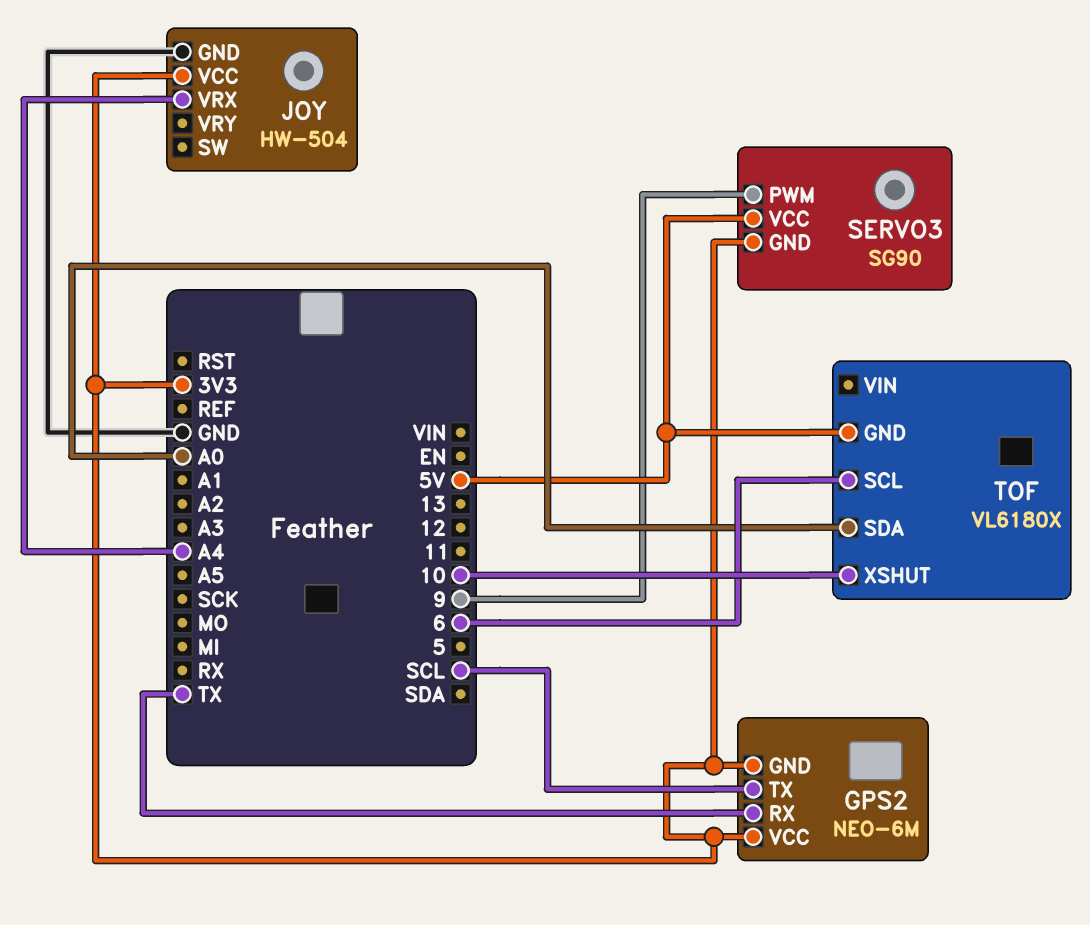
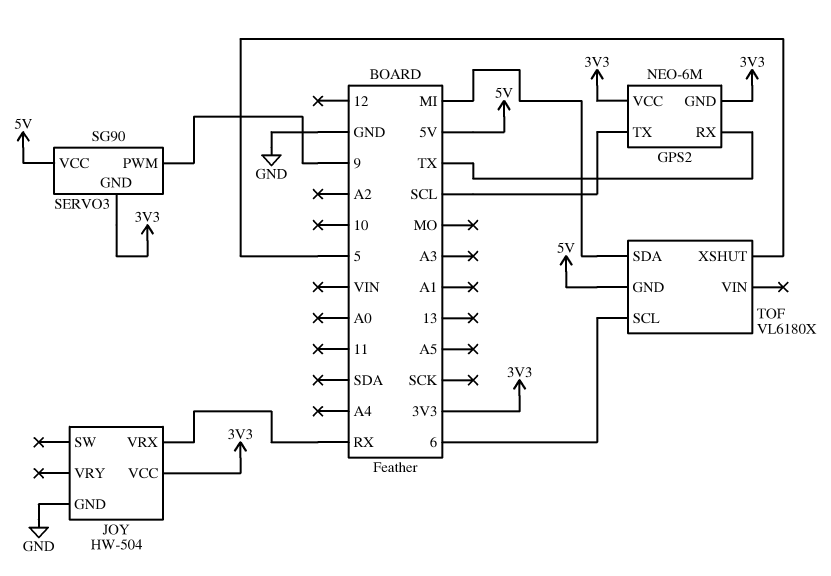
JOY pin VRX: A4 -> RX
TOF pin SDA: A0 -> MI
TOF pin XSHUT: 10 -> 5

